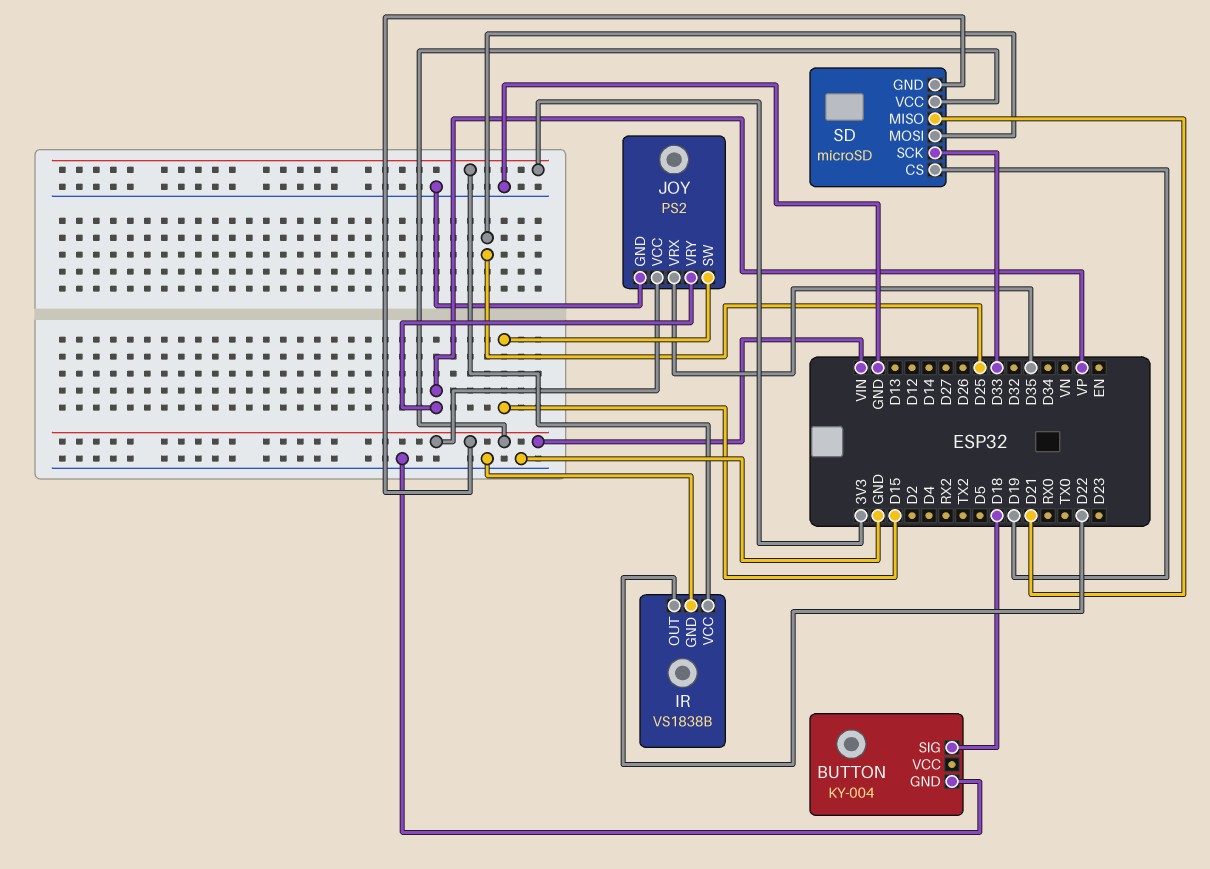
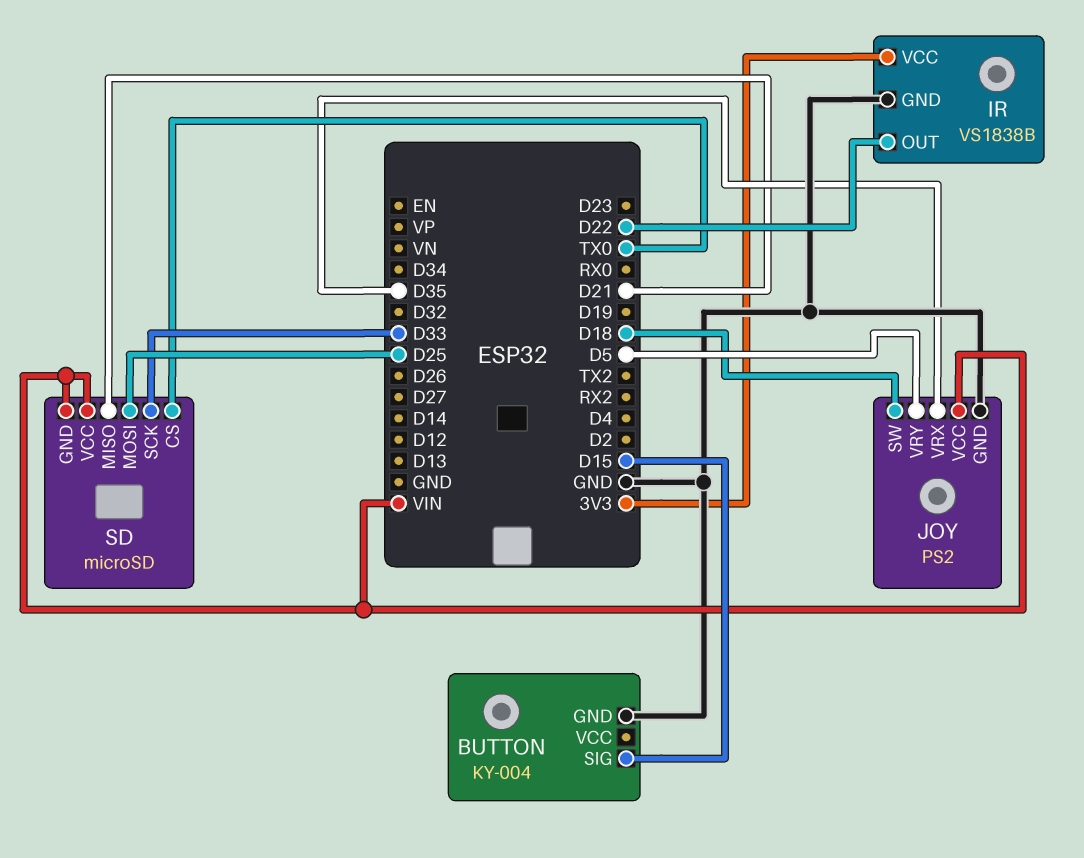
BUTTON pin SIG: D18 -> D15
JOY pin SW: D15 -> D18
JOY pin VRY: VP -> D5
SD pin CS: D19 -> TX0

